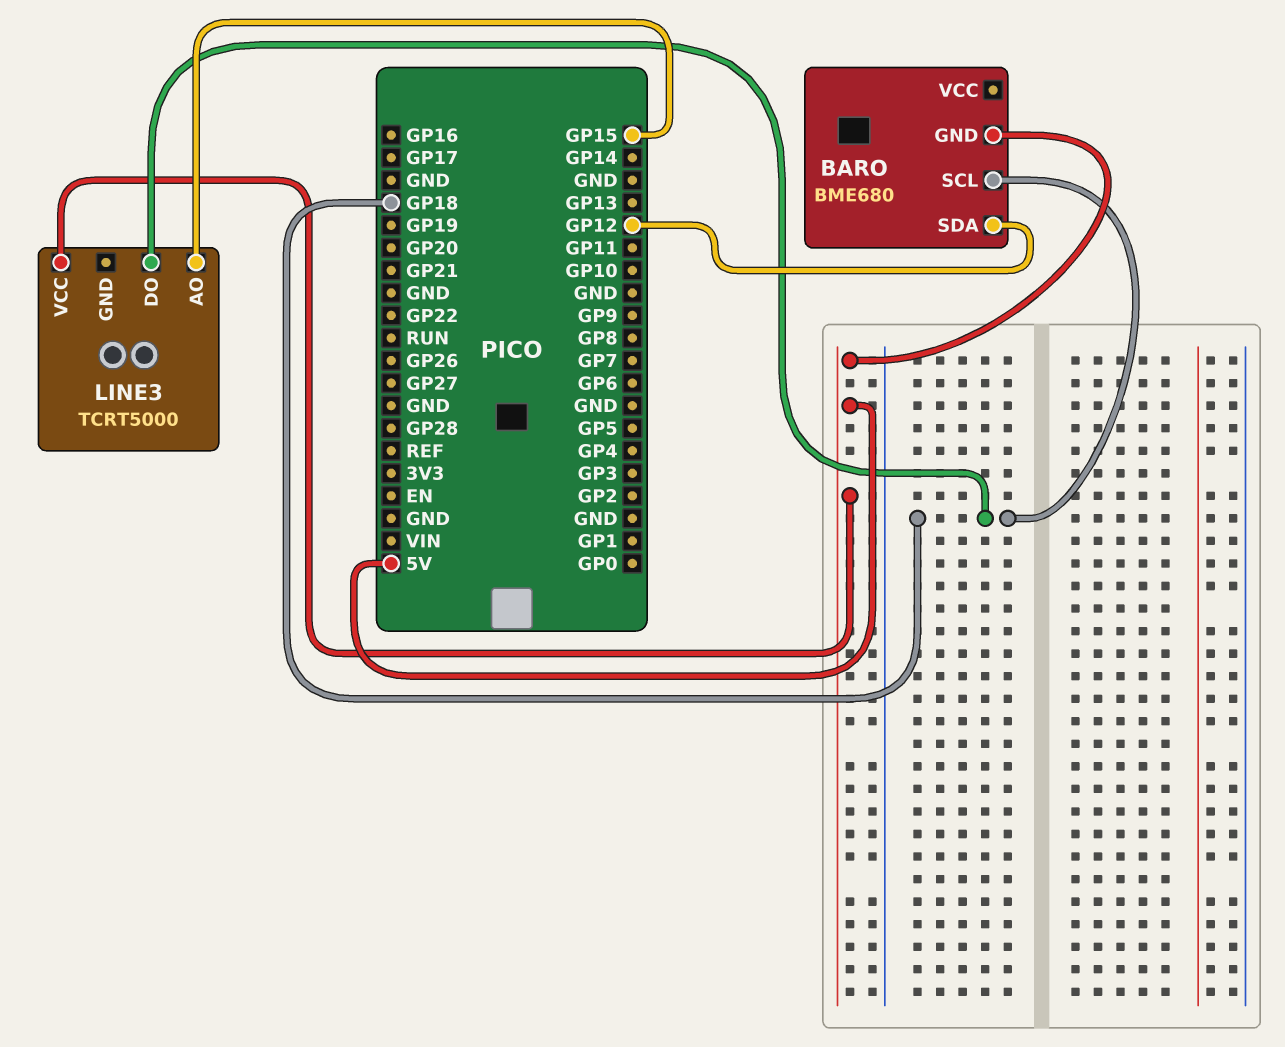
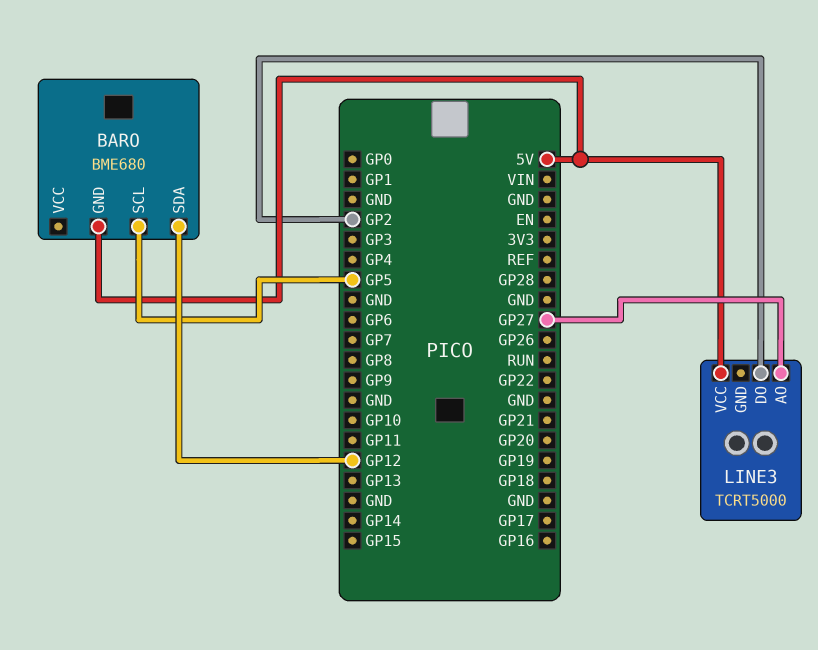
BARO pin SCL: GP18 -> GP5
LINE3 pin AO: GP15 -> GP27
LINE3 pin DO: GP18 -> GP2

